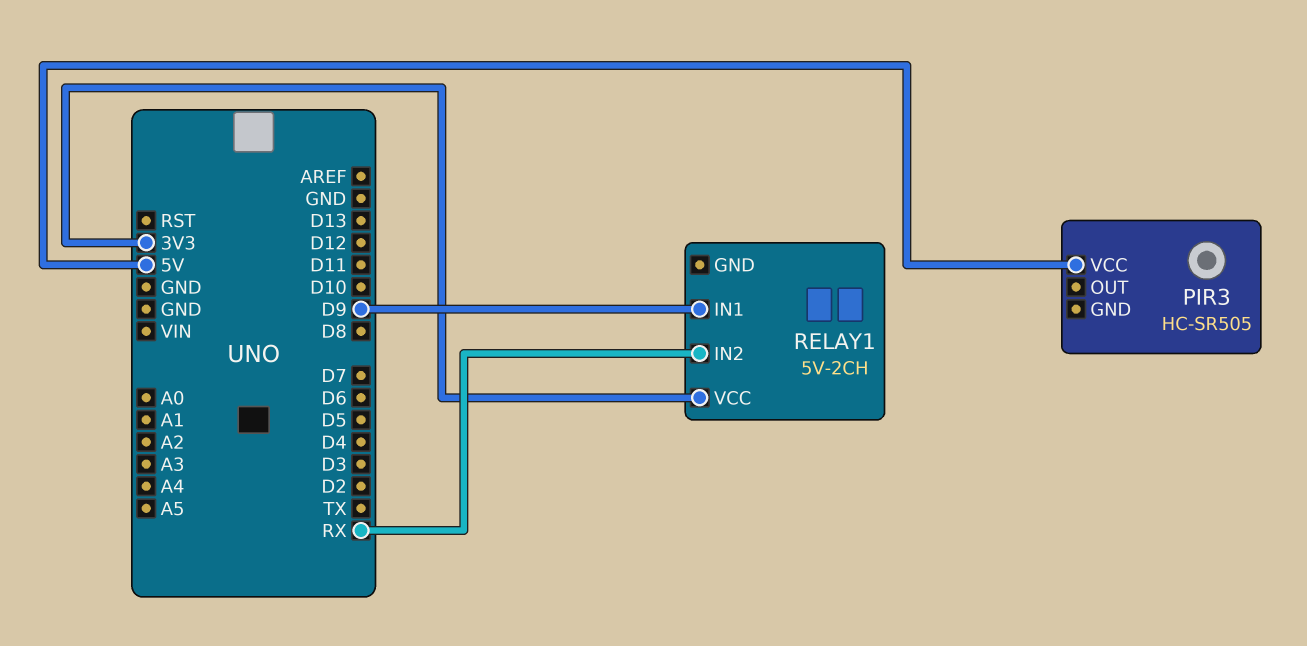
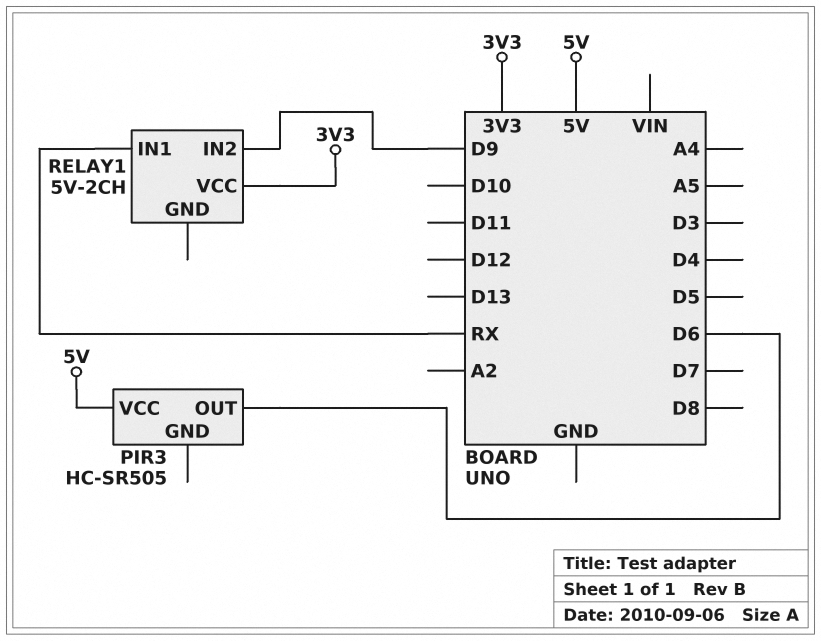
PIR3 pin OUT: none -> D6
RELAY1 pin IN1: D9 -> RX
RELAY1 pin IN2: RX -> D9

